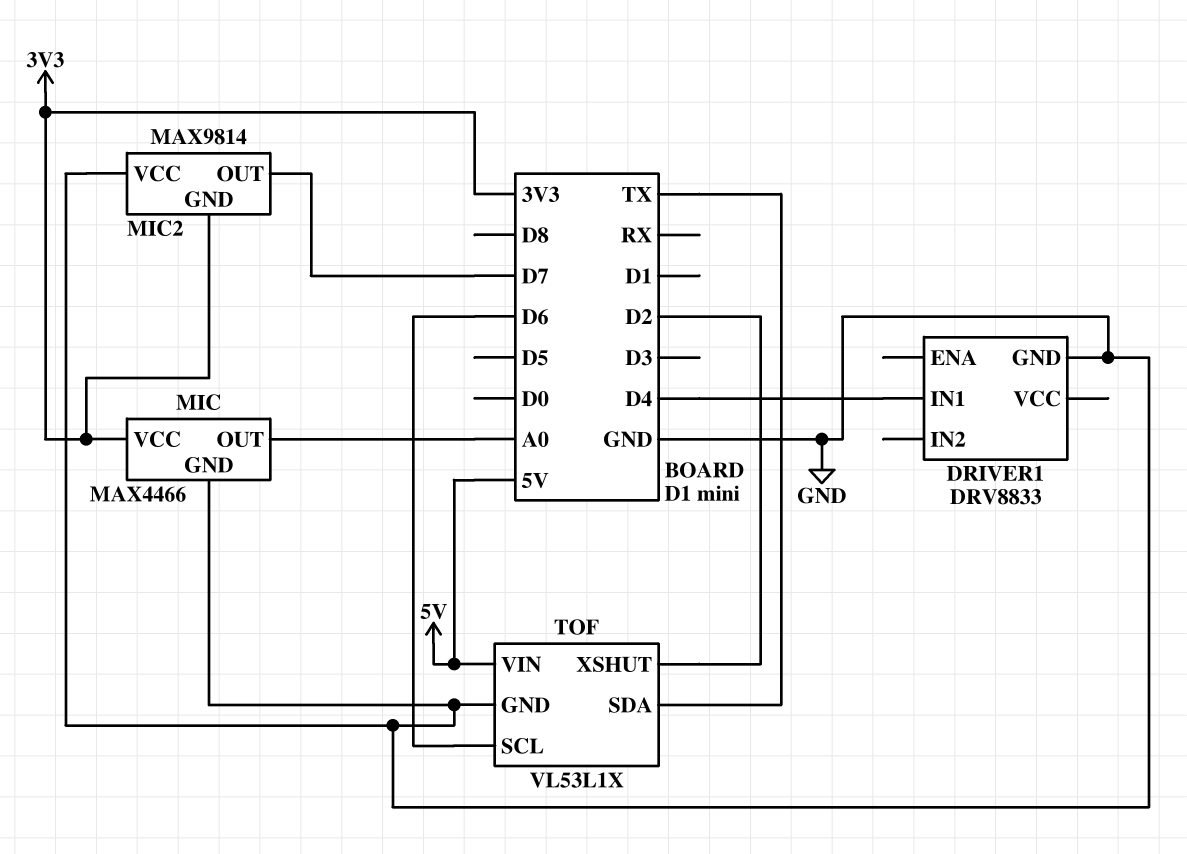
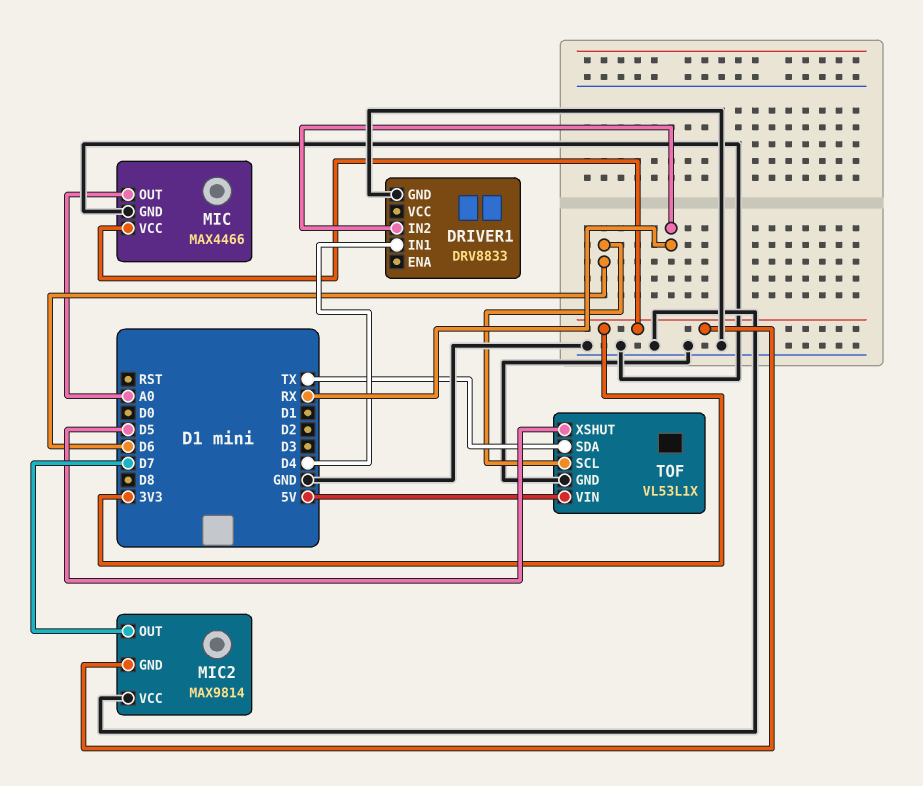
DRIVER1 pin IN2: none -> RX
TOF pin XSHUT: D2 -> D5

